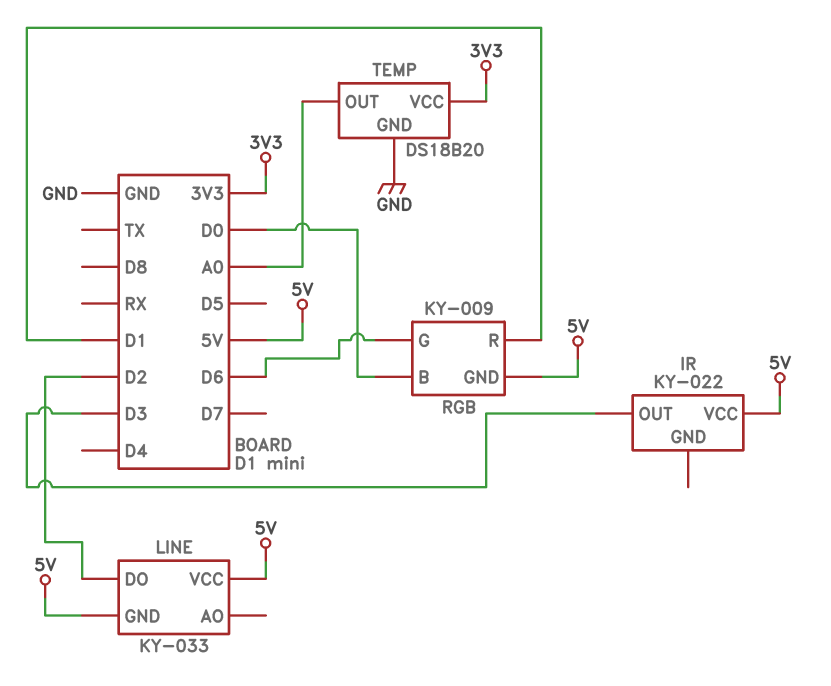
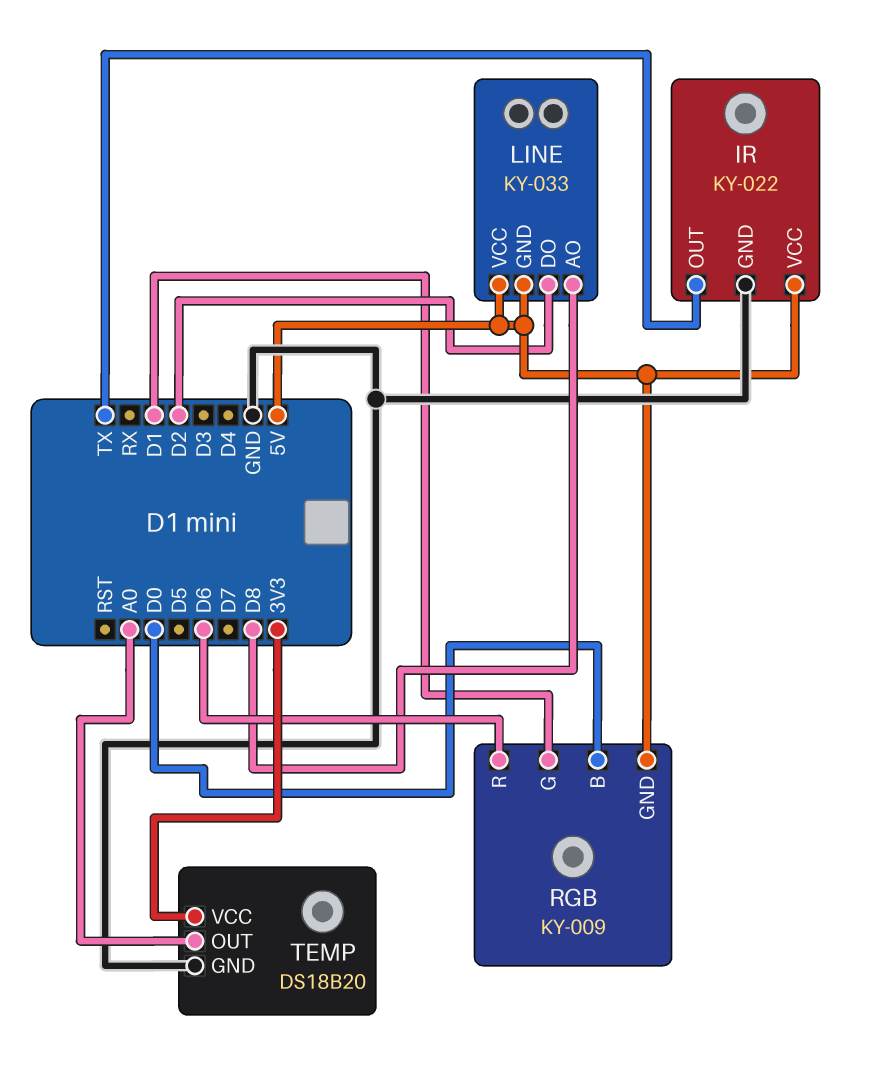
IR pin GND: none -> GND
IR pin OUT: D3 -> TX
LINE pin AO: none -> D8
RGB pin G: D6 -> D1
RGB pin R: D1 -> D6

